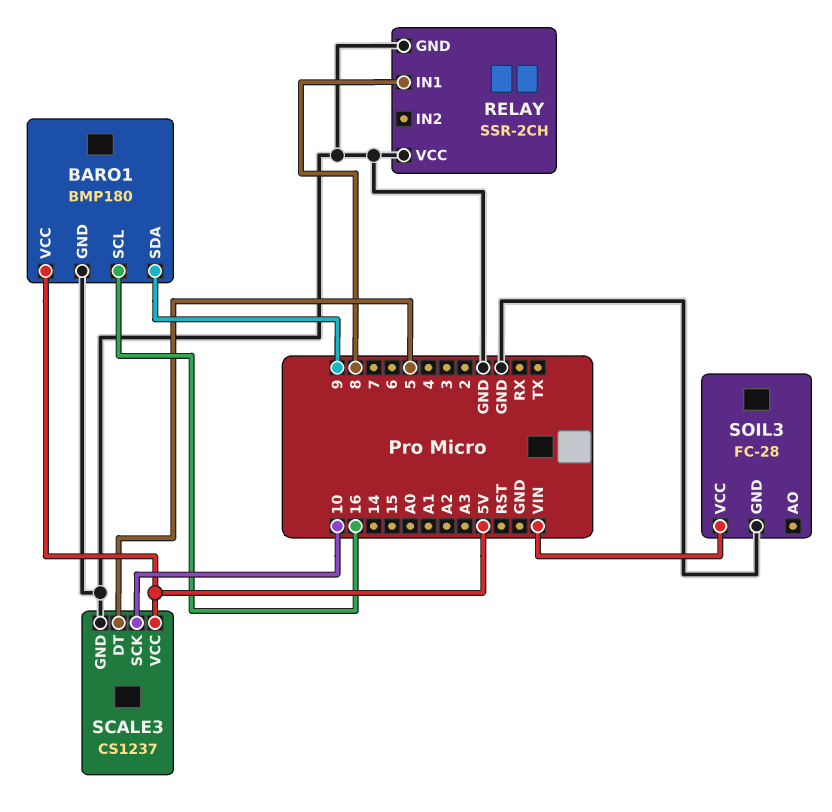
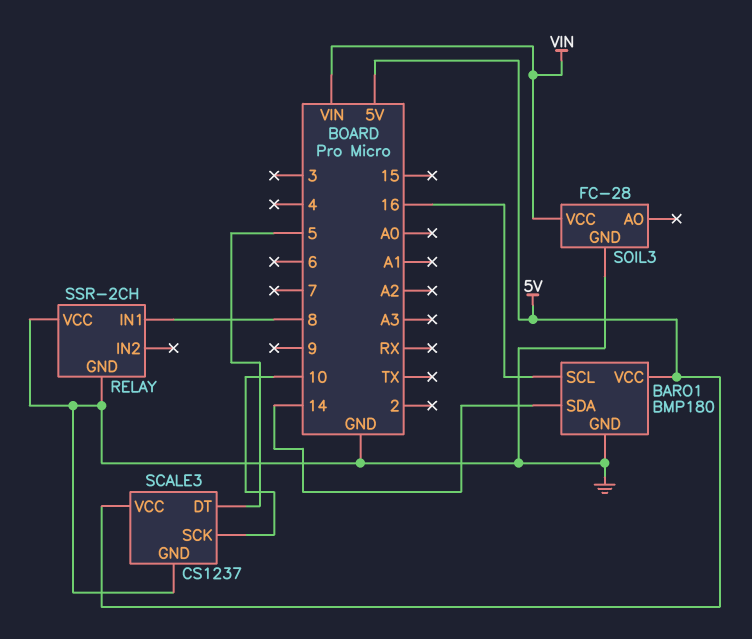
BARO1 pin SDA: 9 -> 14

